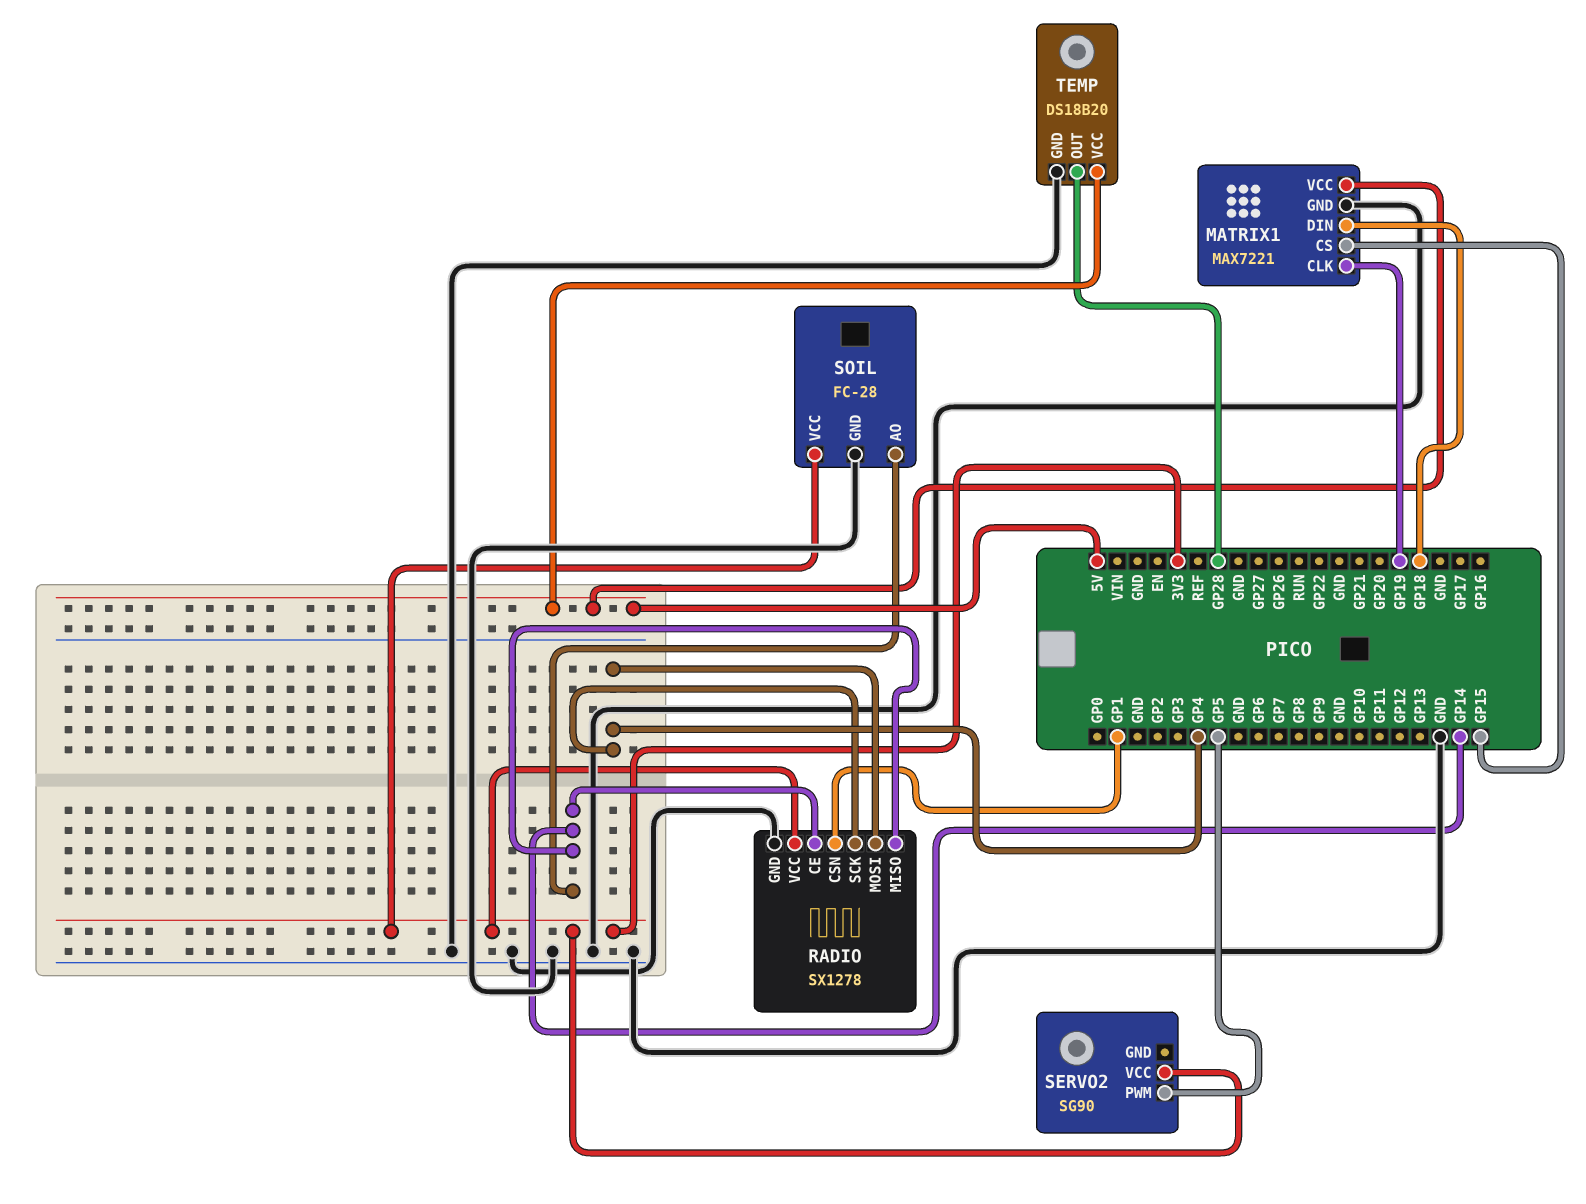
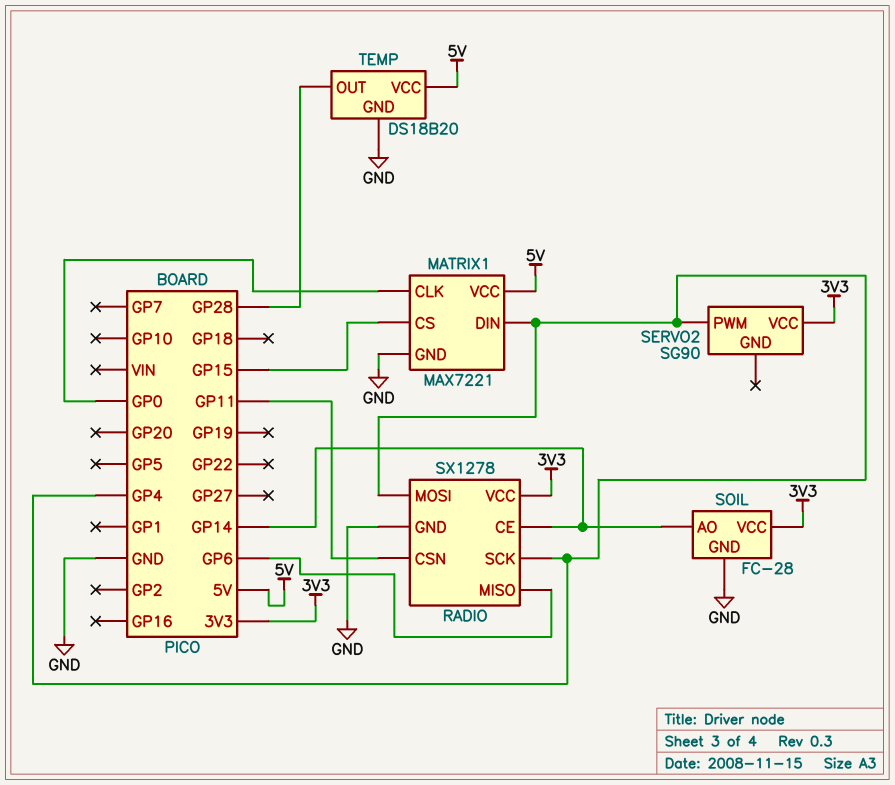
MATRIX1 pin CLK: GP19 -> GP0
MATRIX1 pin DIN: GP18 -> GP4
RADIO pin CSN: GP1 -> GP11
RADIO pin MISO: GP14 -> GP6
SERVO2 pin PWM: GP5 -> GP4

